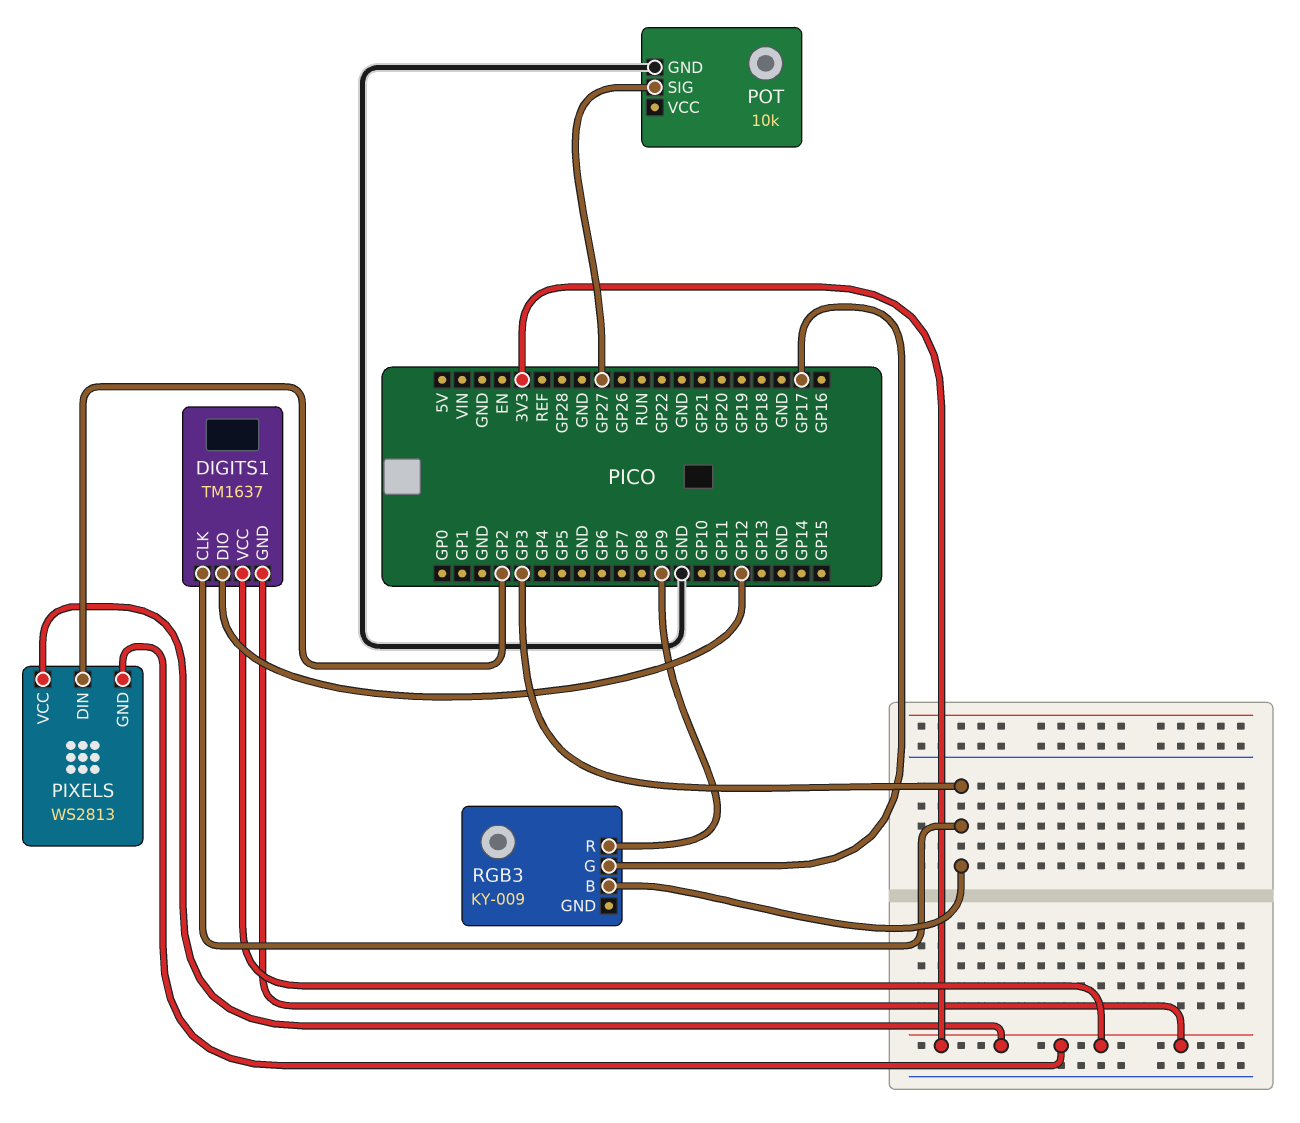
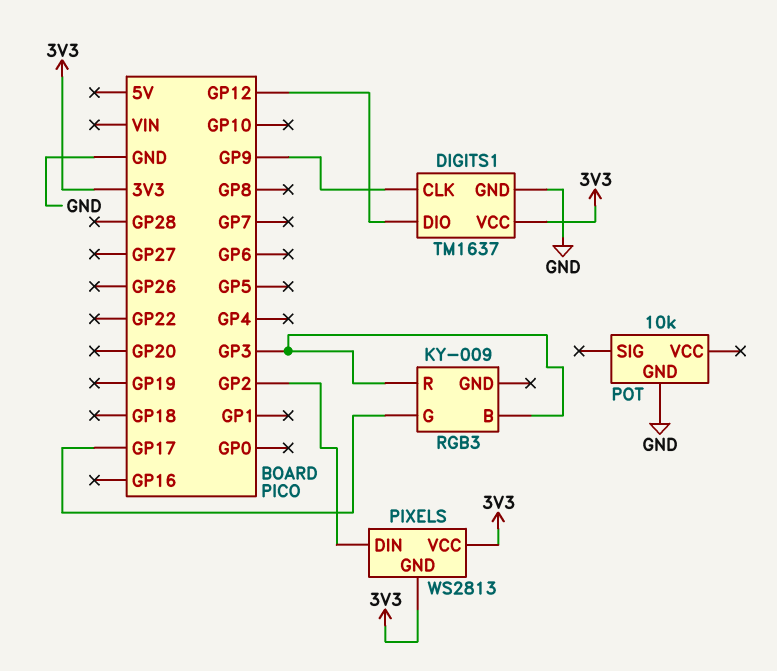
DIGITS1 pin CLK: GP3 -> GP9
DIGITS1 pin GND: 3V3 -> GND
POT pin SIG: GP27 -> none
RGB3 pin R: GP9 -> GP3

